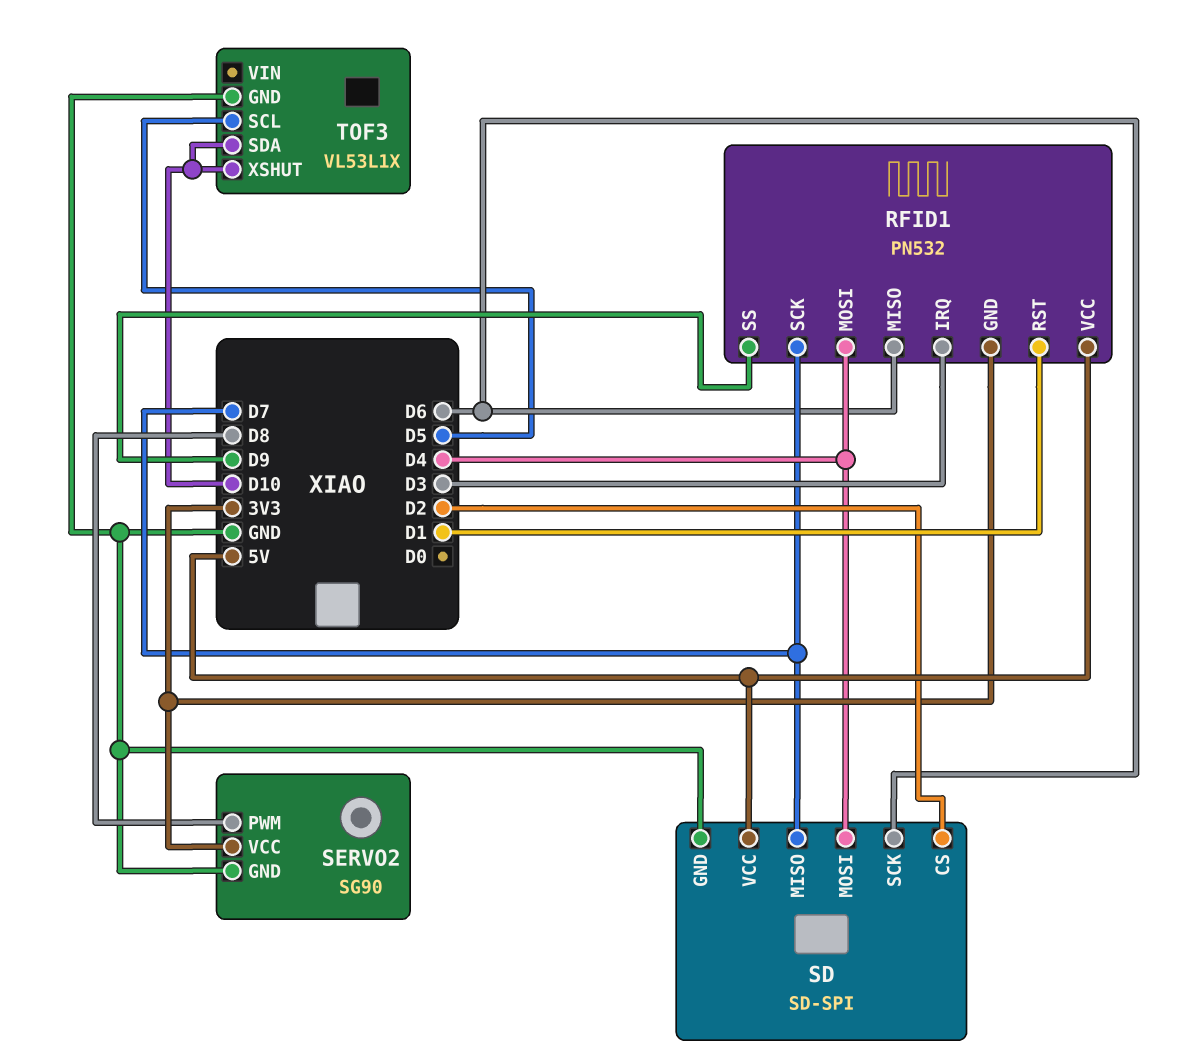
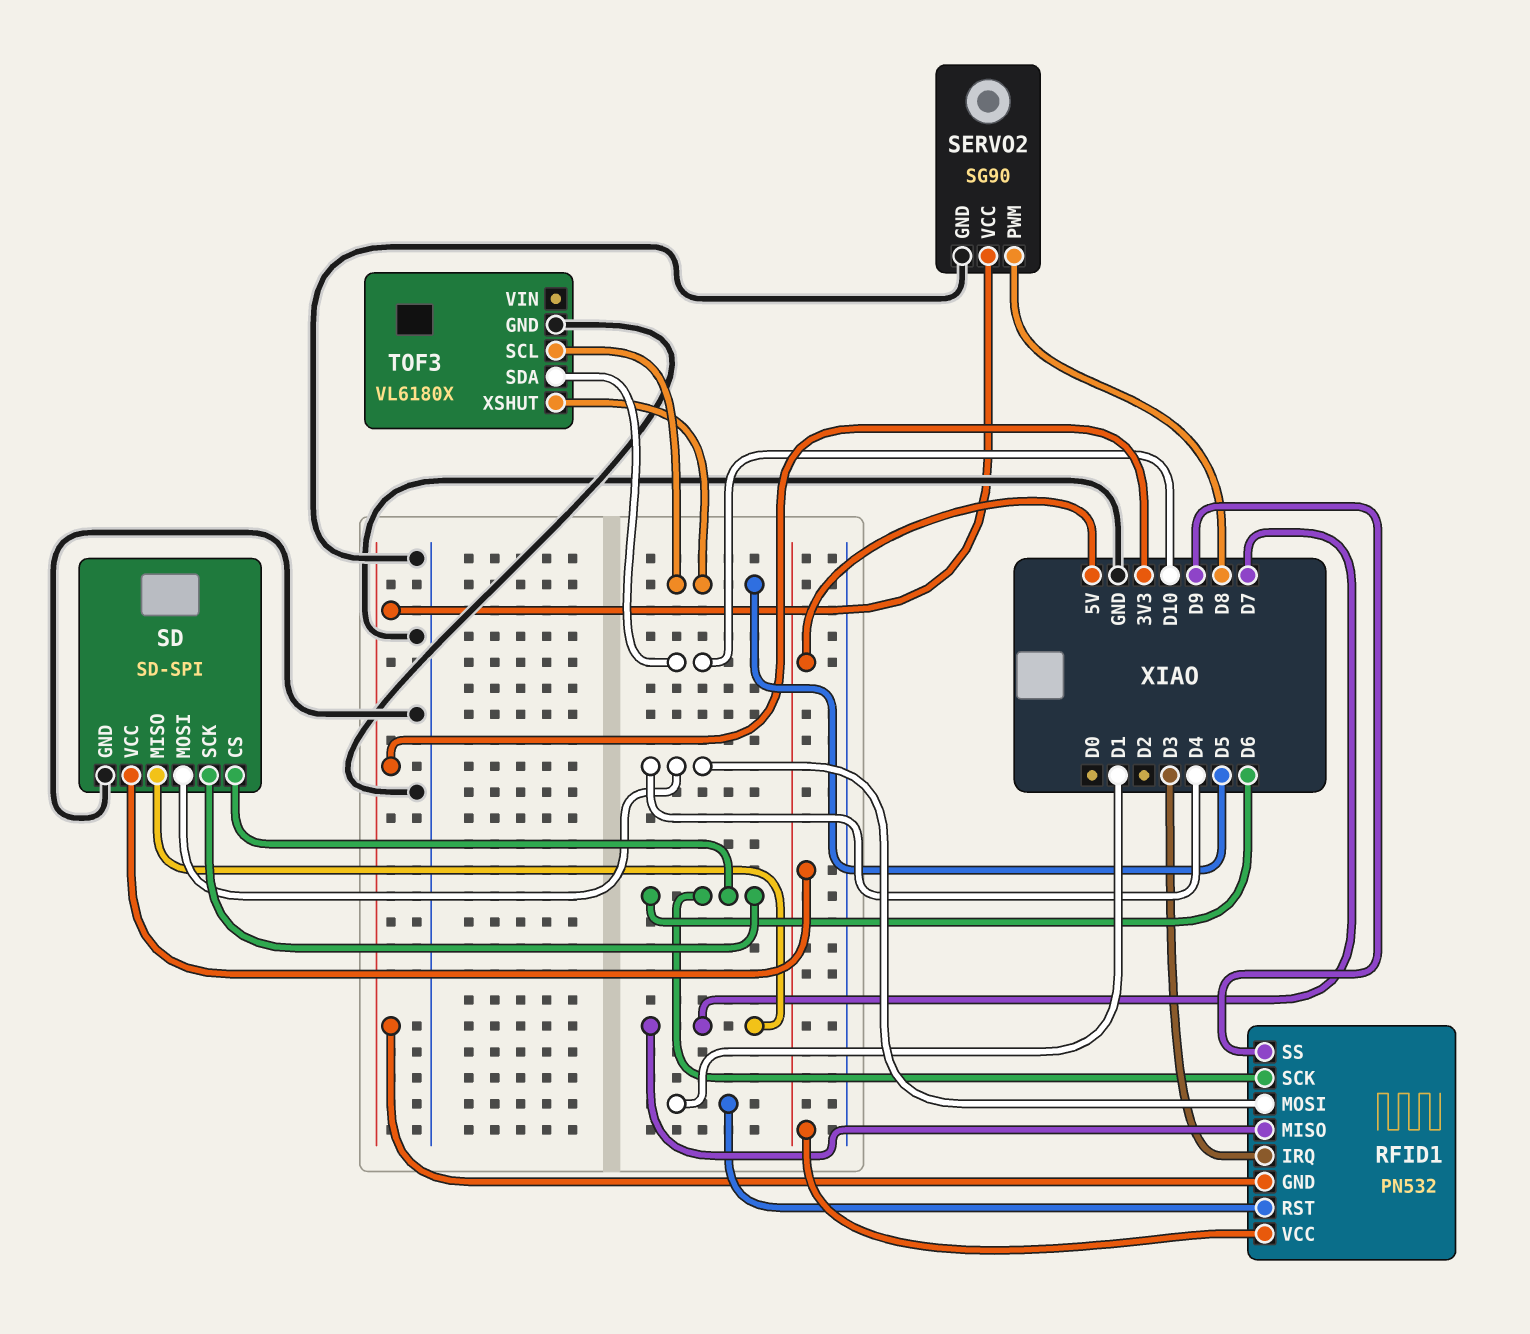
RFID1 pin MISO: D6 -> D7
RFID1 pin SCK: D7 -> D6
SD pin CS: D2 -> D6
TOF3: VL53L1X -> VL6180X
TOF3 pin XSHUT: D10 -> D5

